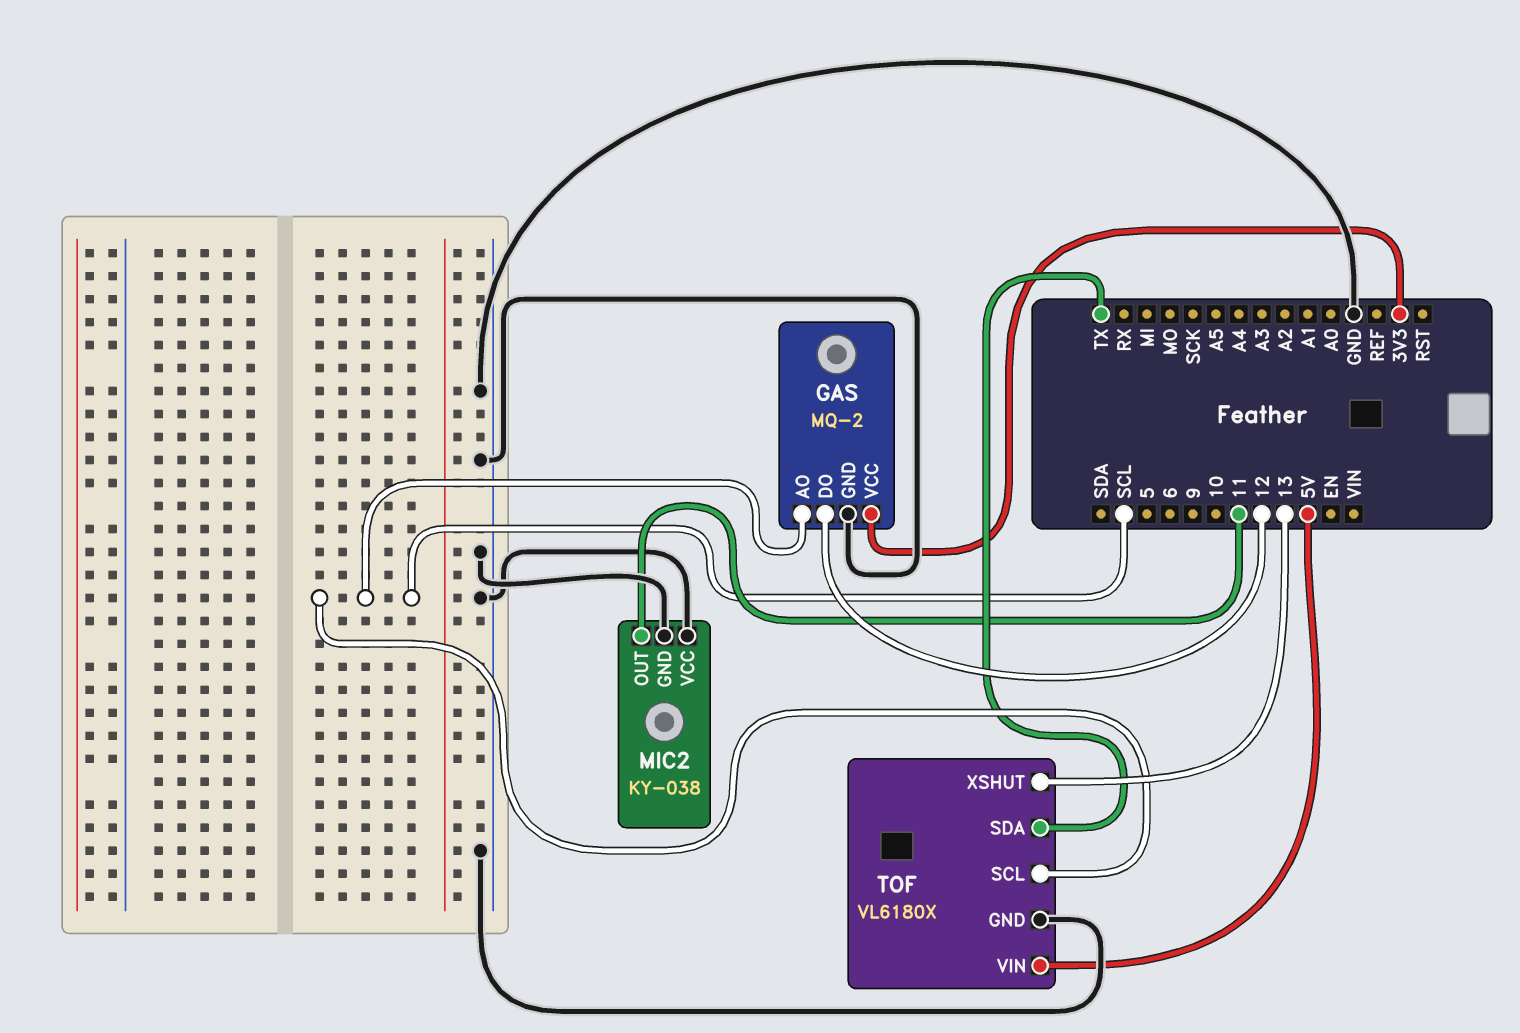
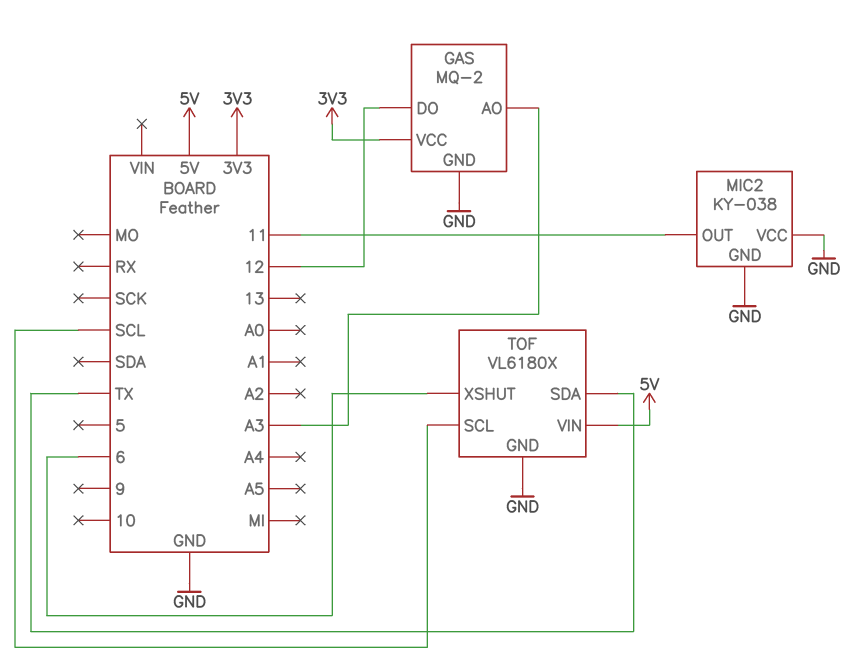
GAS pin AO: SCL -> A3
TOF pin XSHUT: 13 -> 6

